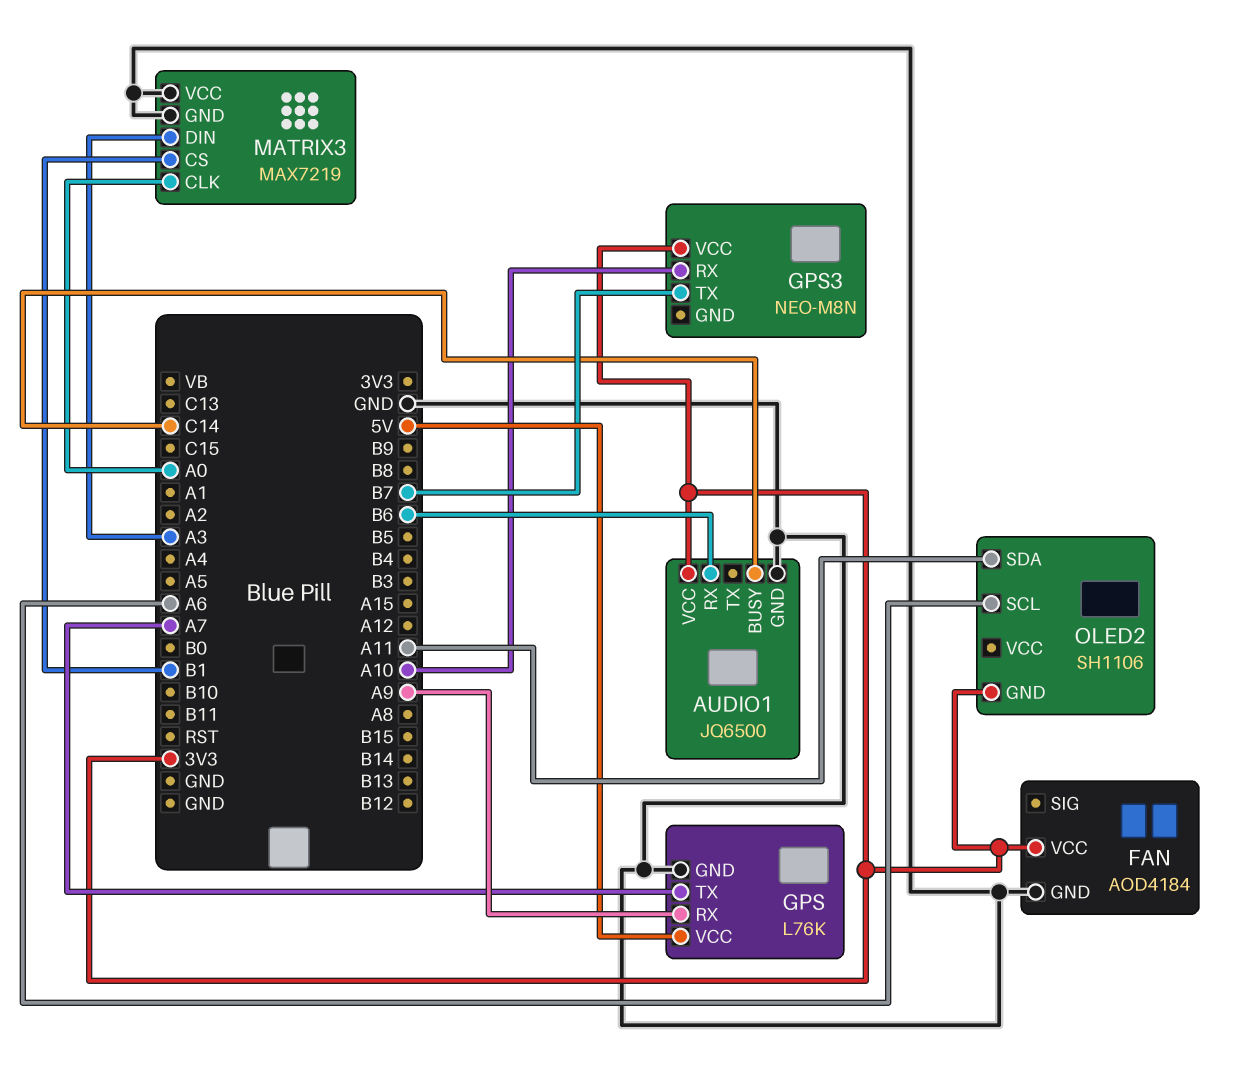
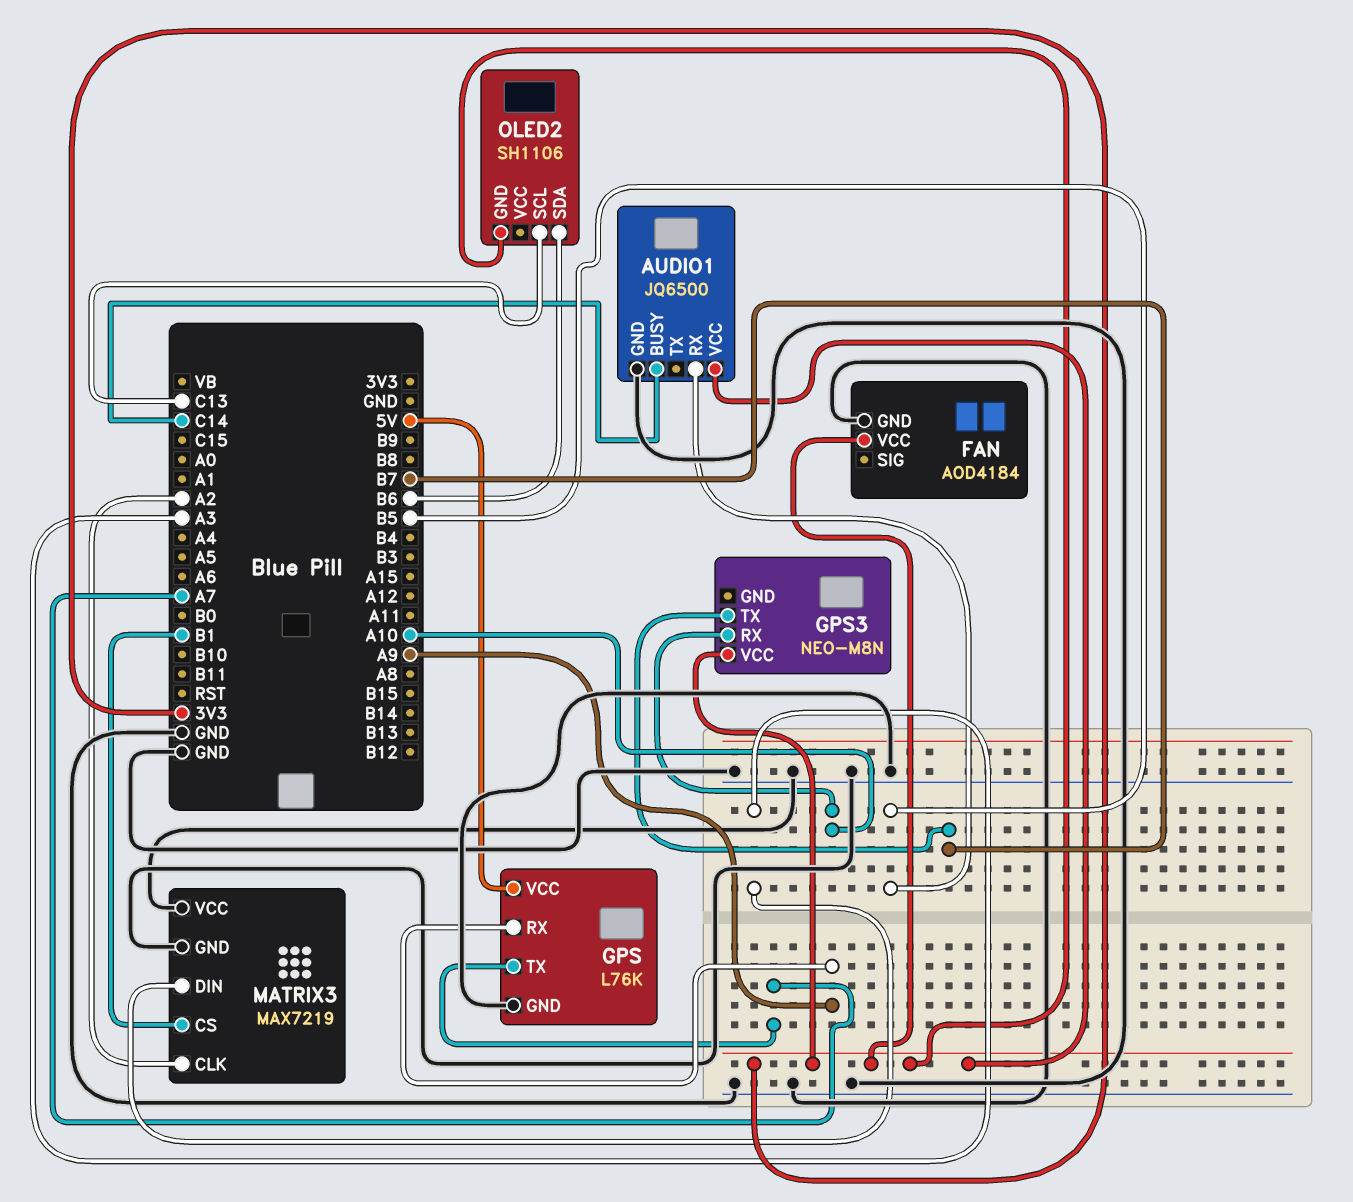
AUDIO1 pin RX: B6 -> B5
MATRIX3 pin CLK: A0 -> A2
OLED2 pin SCL: A6 -> C13
OLED2 pin SDA: A11 -> B6

